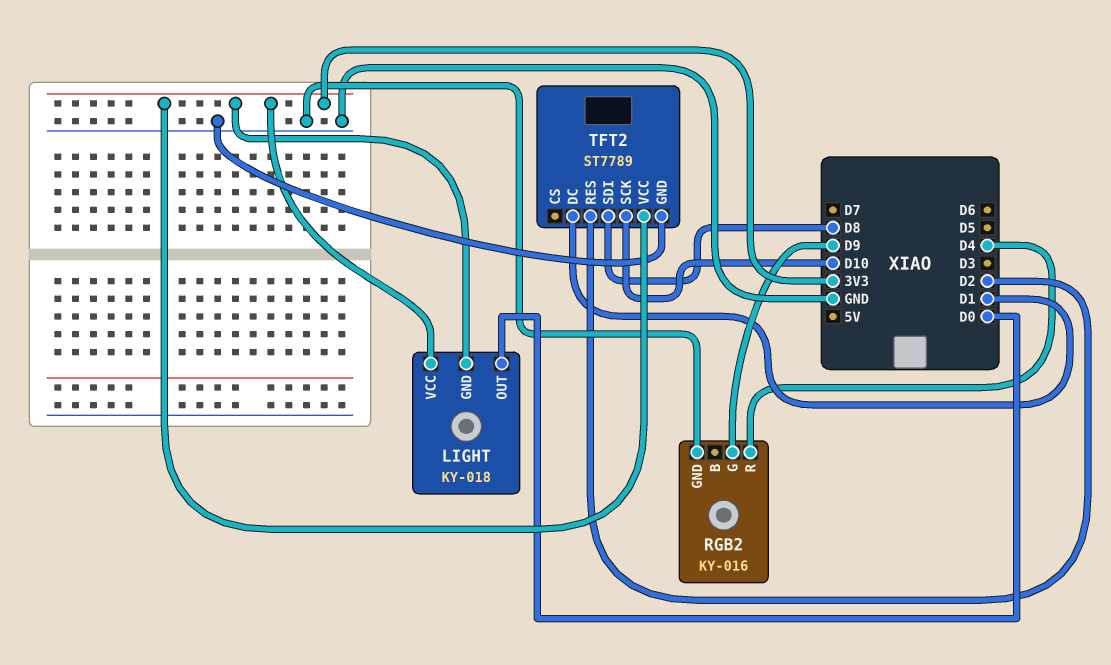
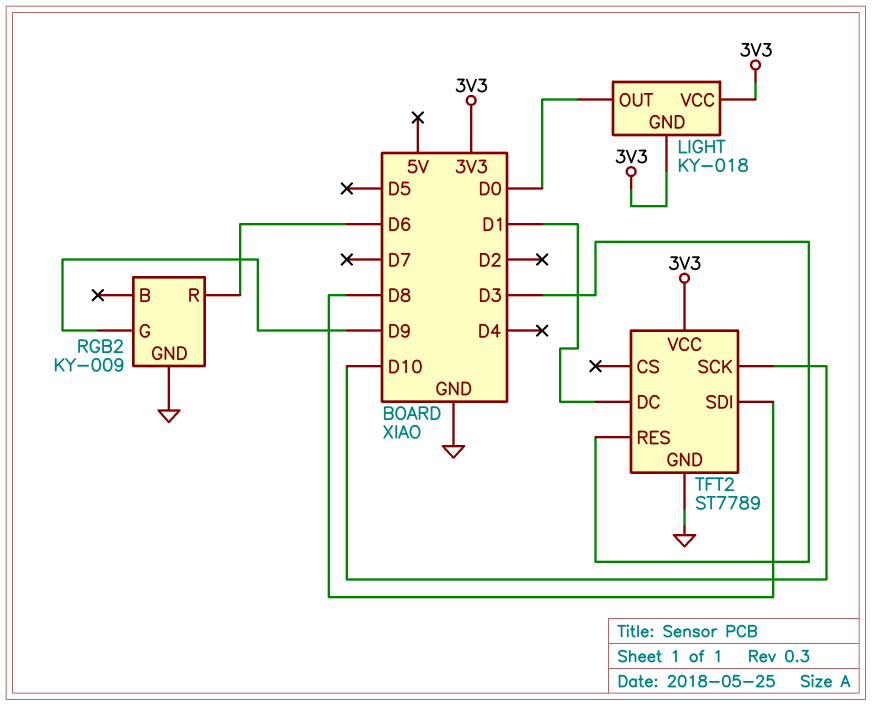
RGB2: KY-016 -> KY-009
RGB2 pin R: D4 -> D6
TFT2 pin RES: D2 -> D3

